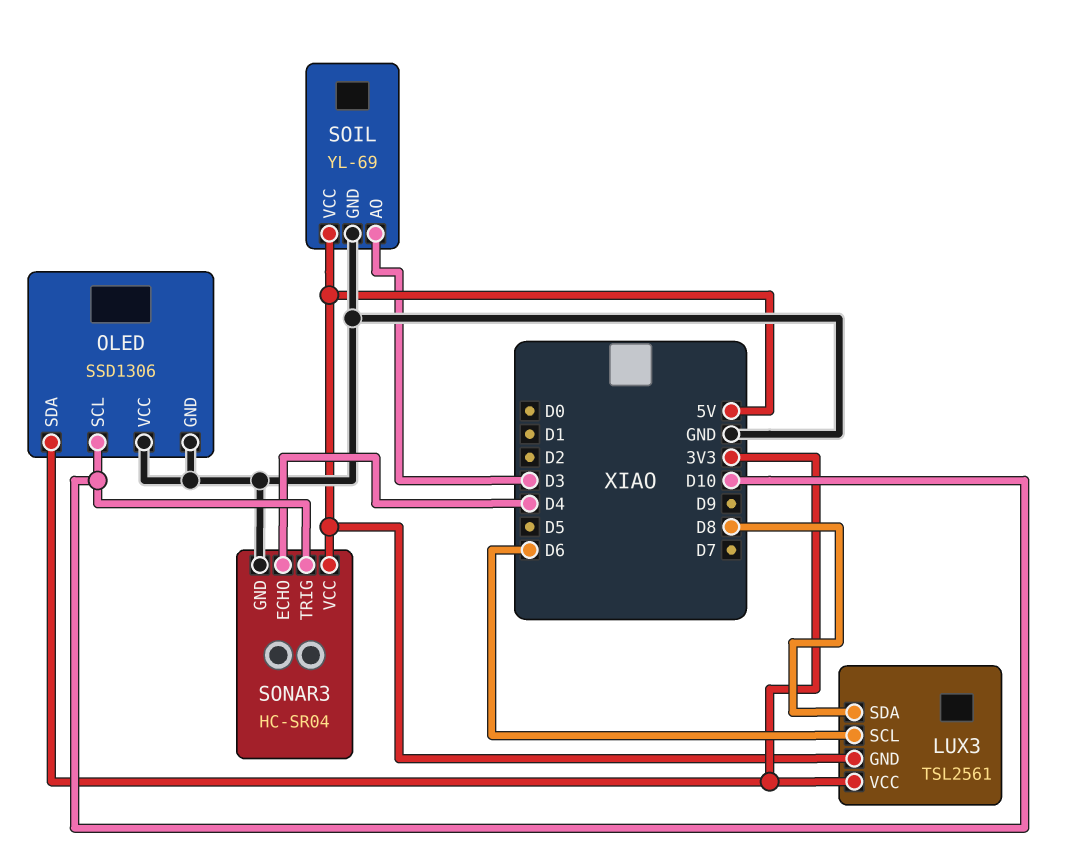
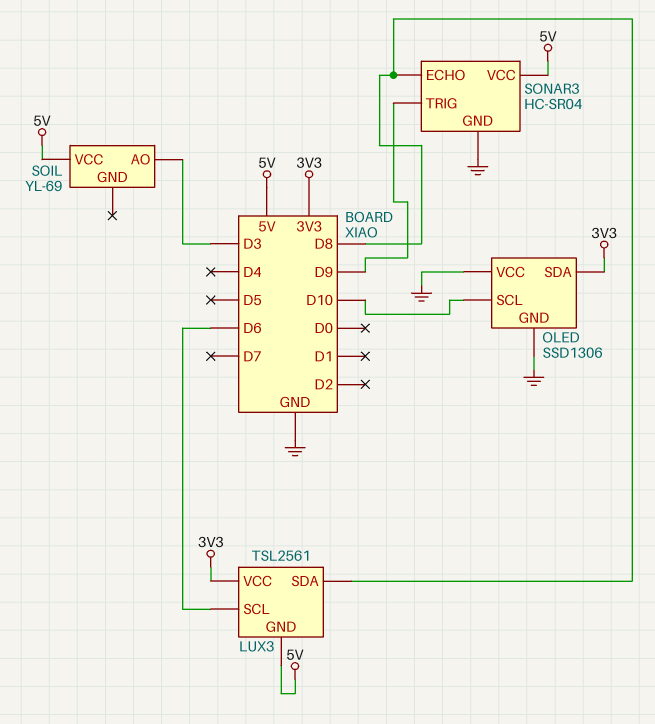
SOIL pin GND: GND -> none
SONAR3 pin ECHO: D4 -> D8
SONAR3 pin TRIG: D10 -> D9

